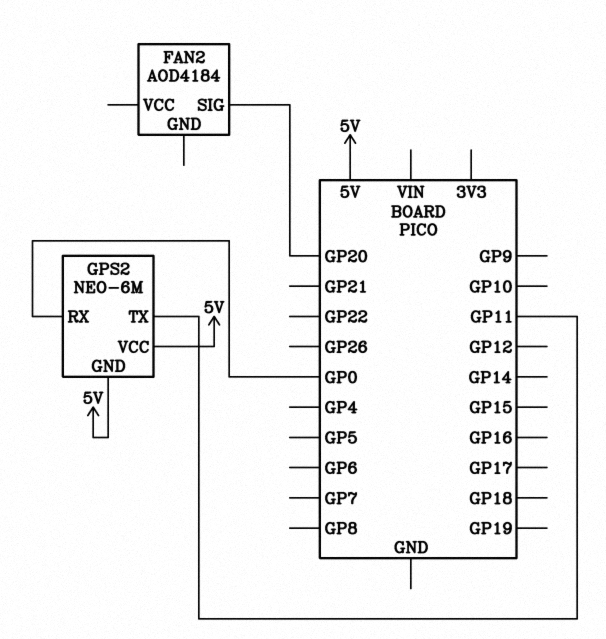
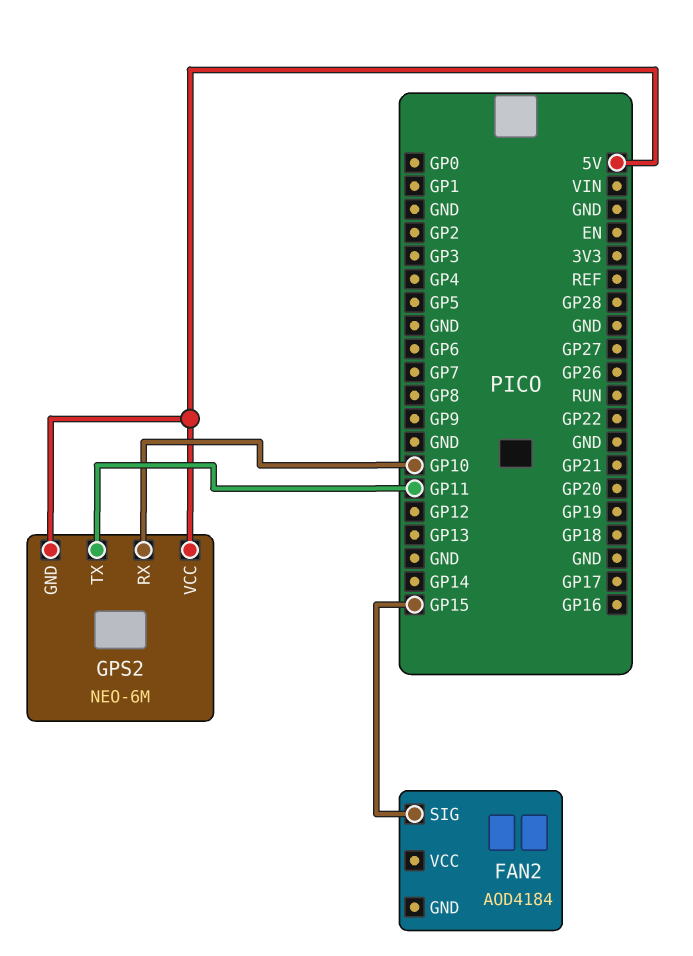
FAN2 pin SIG: GP20 -> GP15
GPS2 pin RX: GP0 -> GP10

